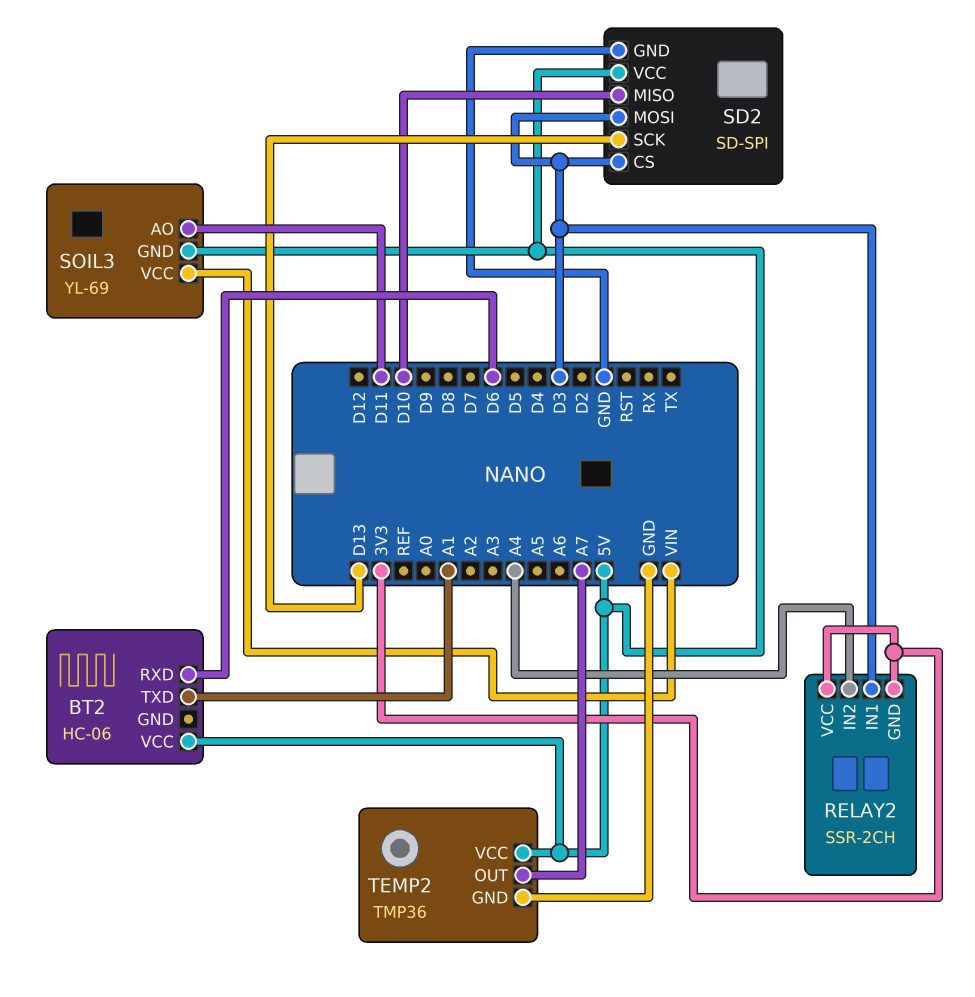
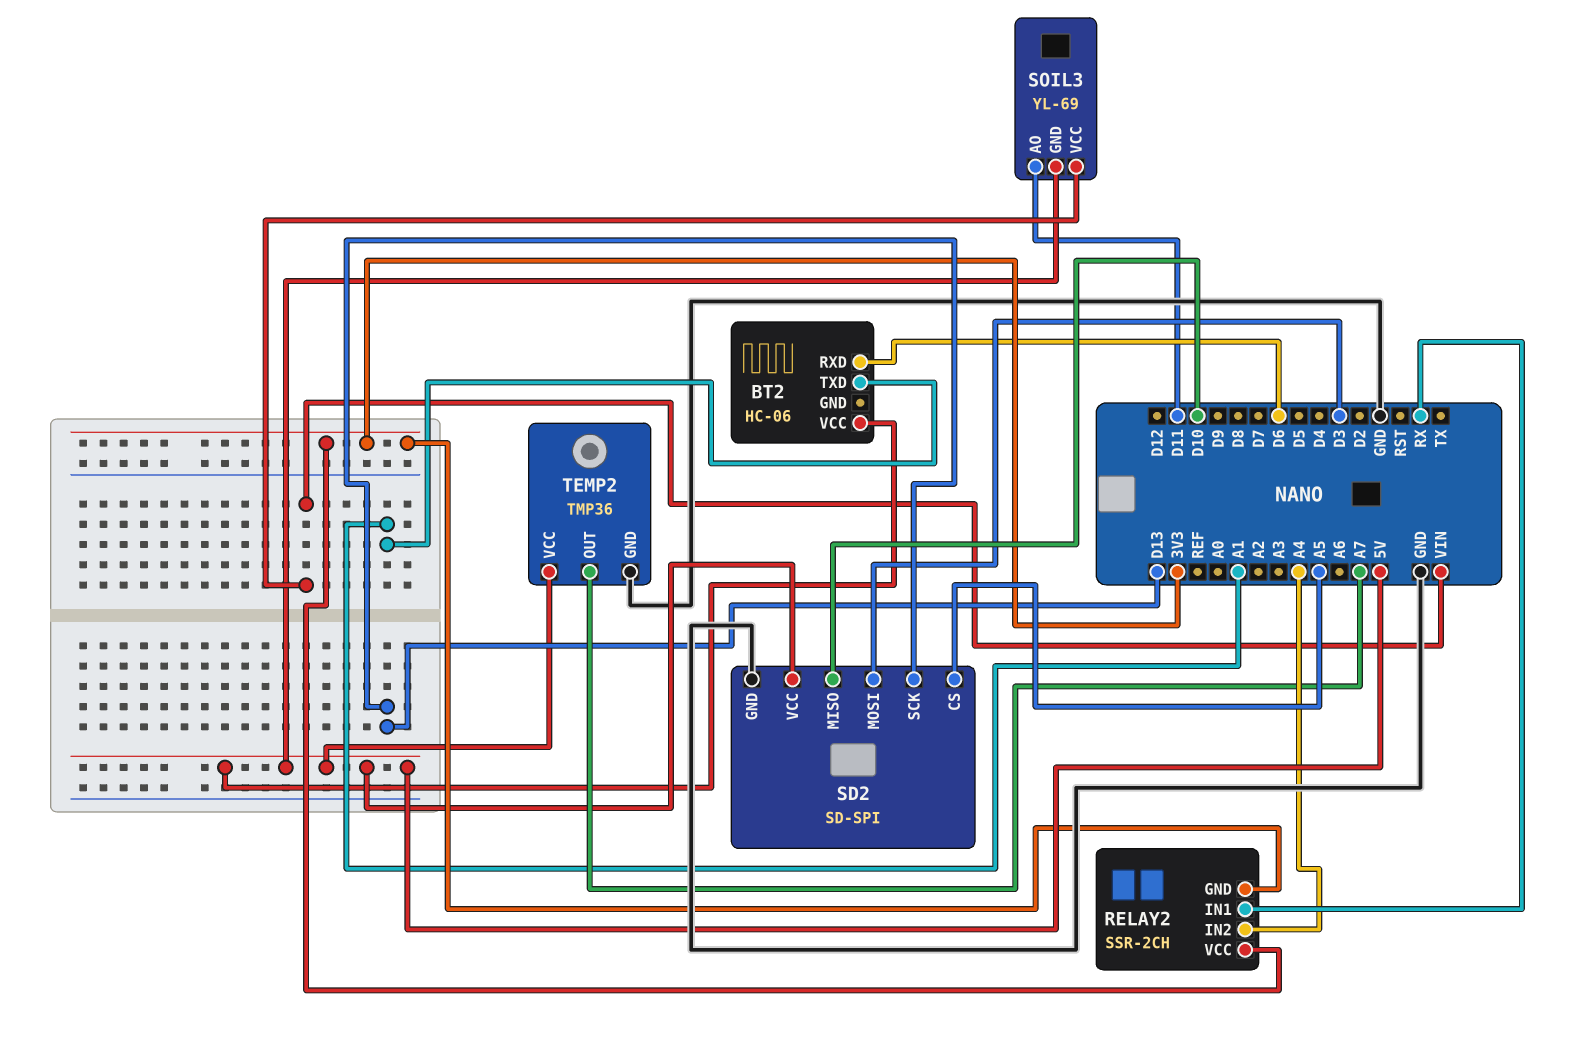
RELAY2 pin IN1: D3 -> RX
SD2 pin CS: D3 -> A5

